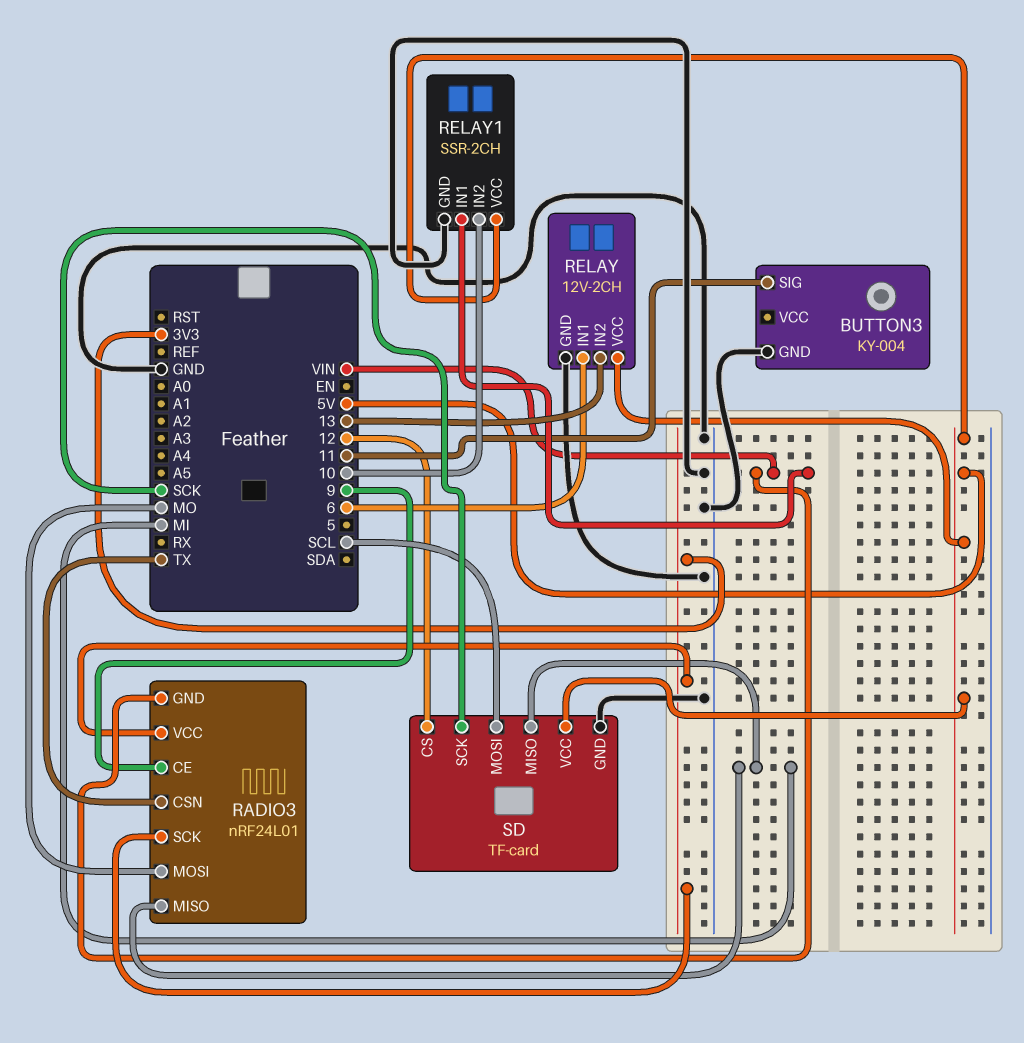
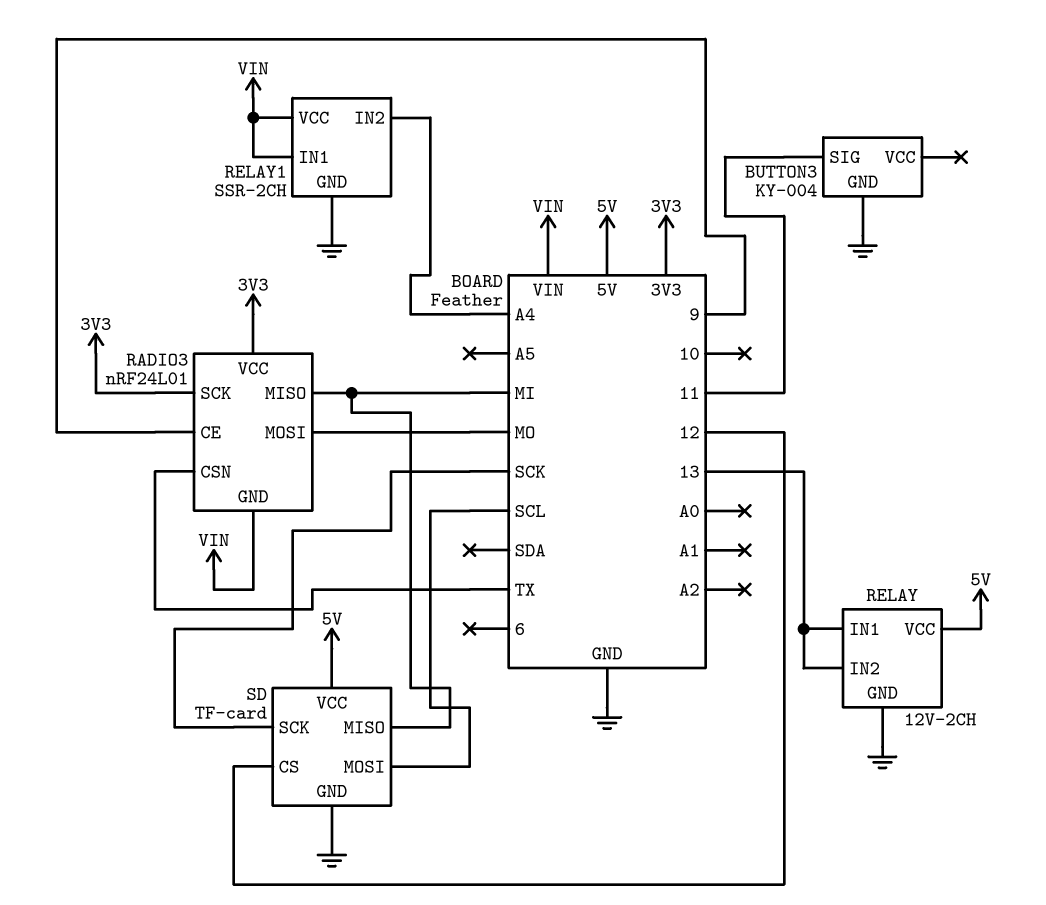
RELAY pin IN1: 6 -> 13
RELAY1 pin IN2: 10 -> A4
RELAY1 pin VCC: 5V -> VIN

